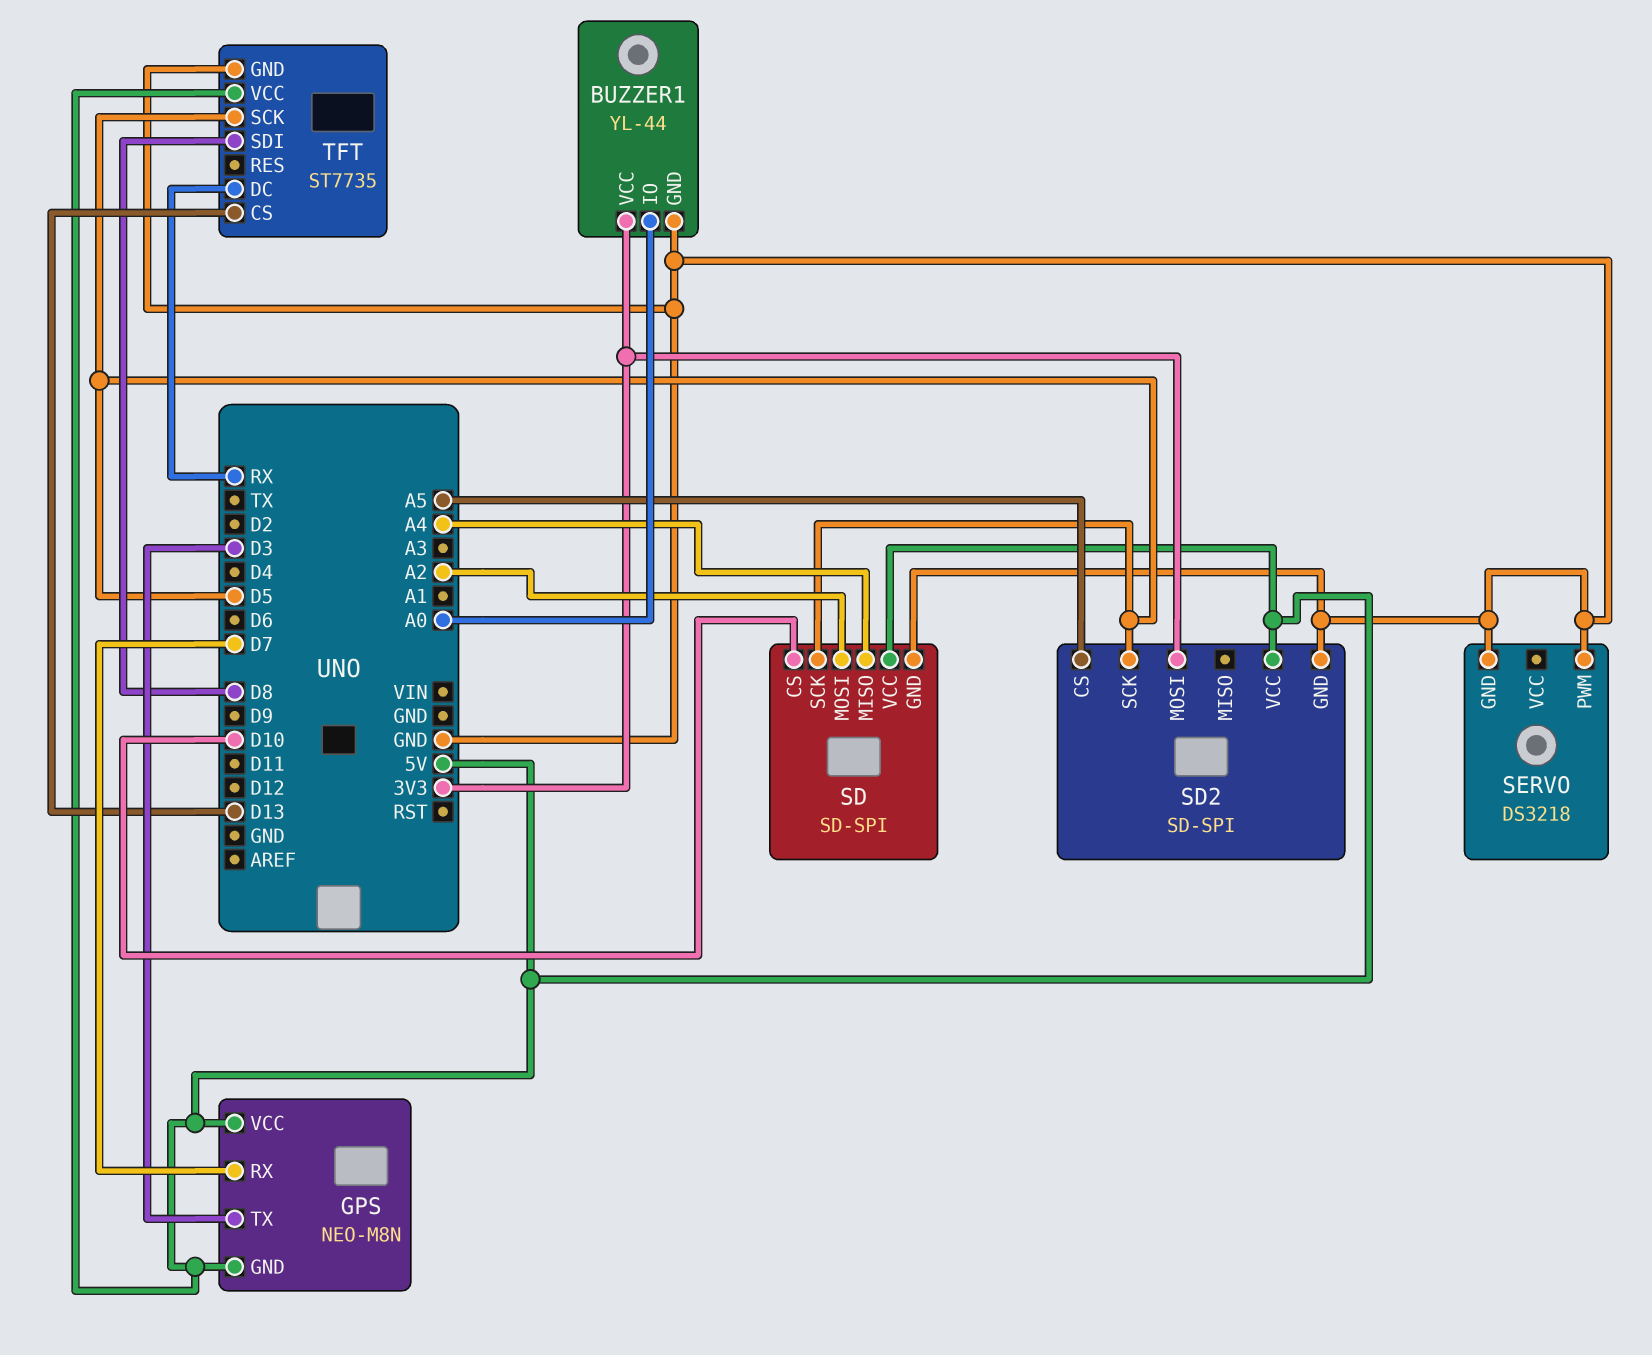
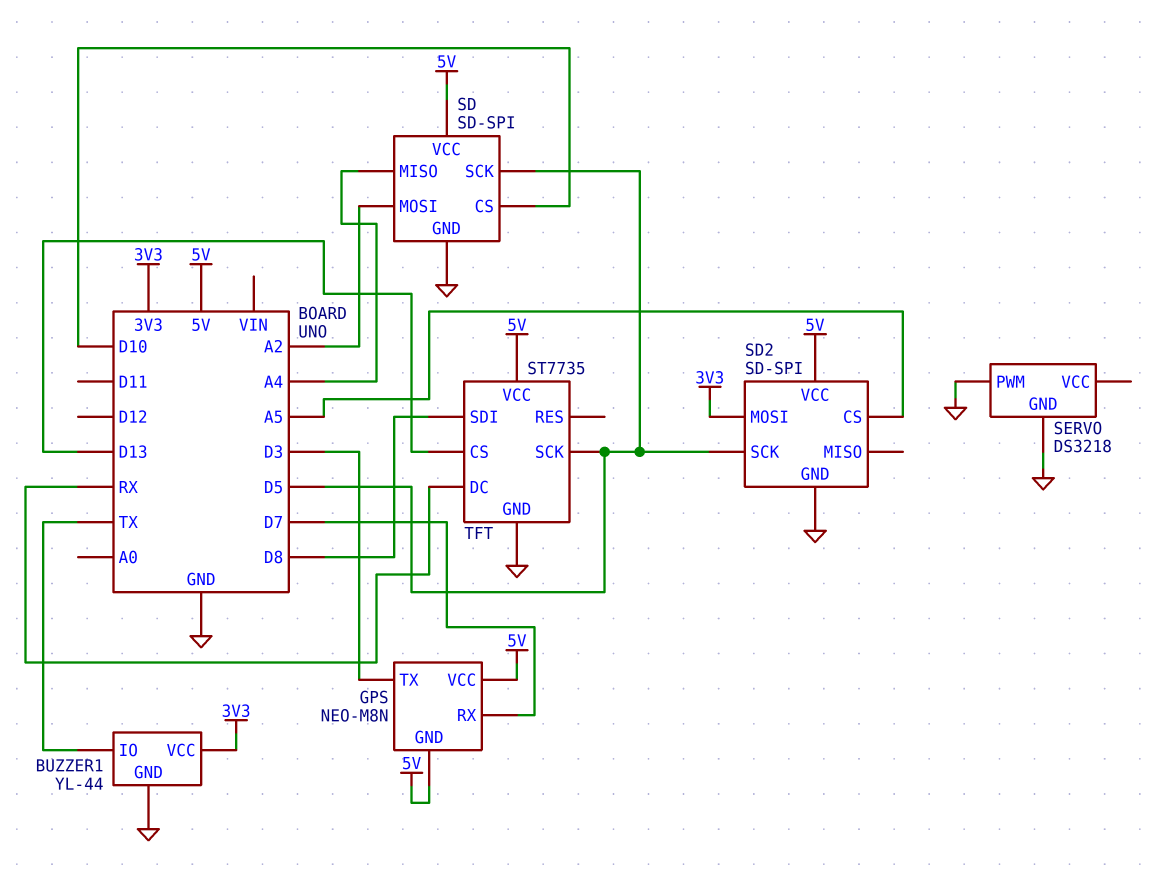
BUZZER1 pin IO: A0 -> TX

